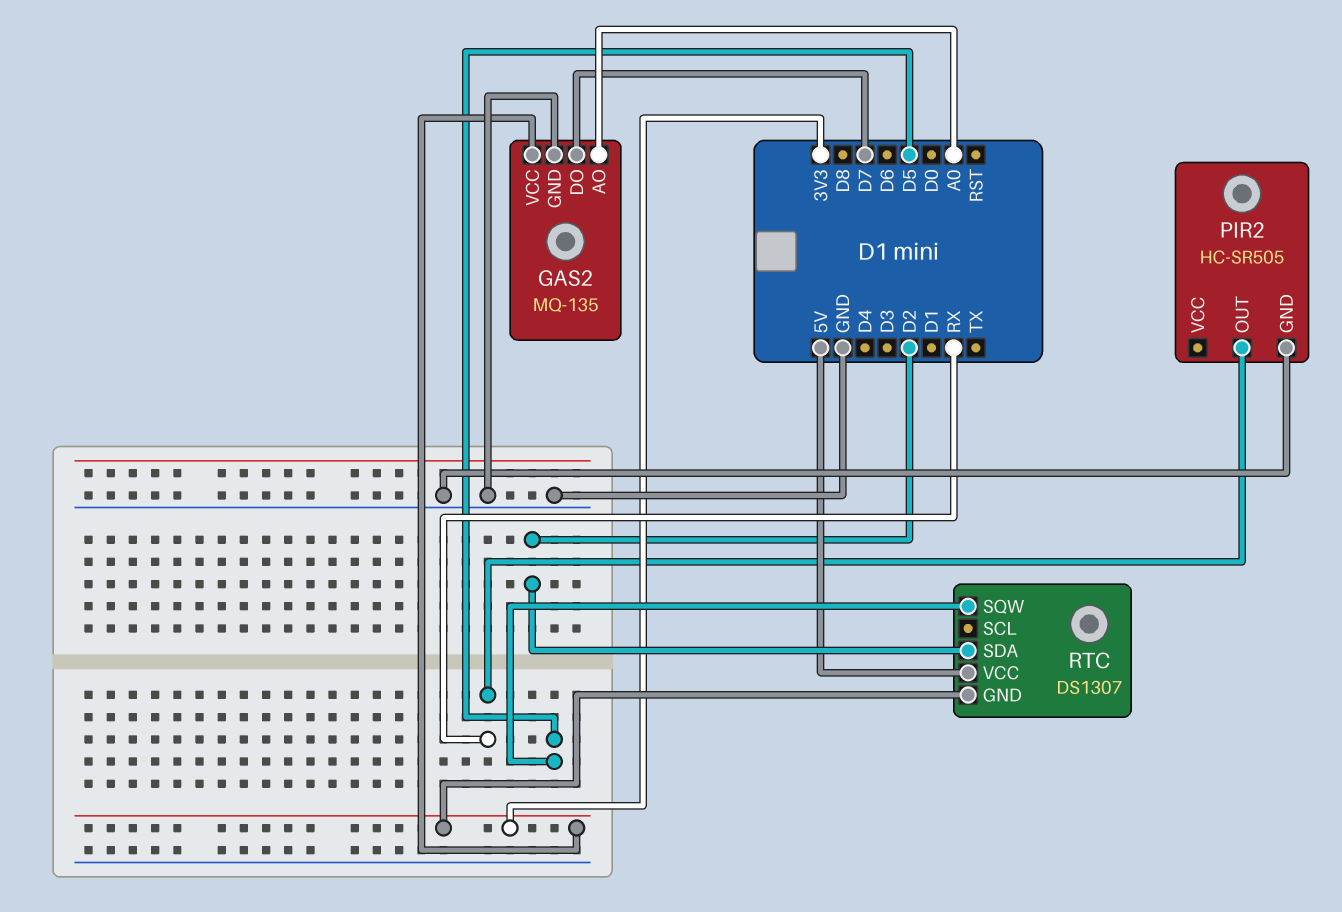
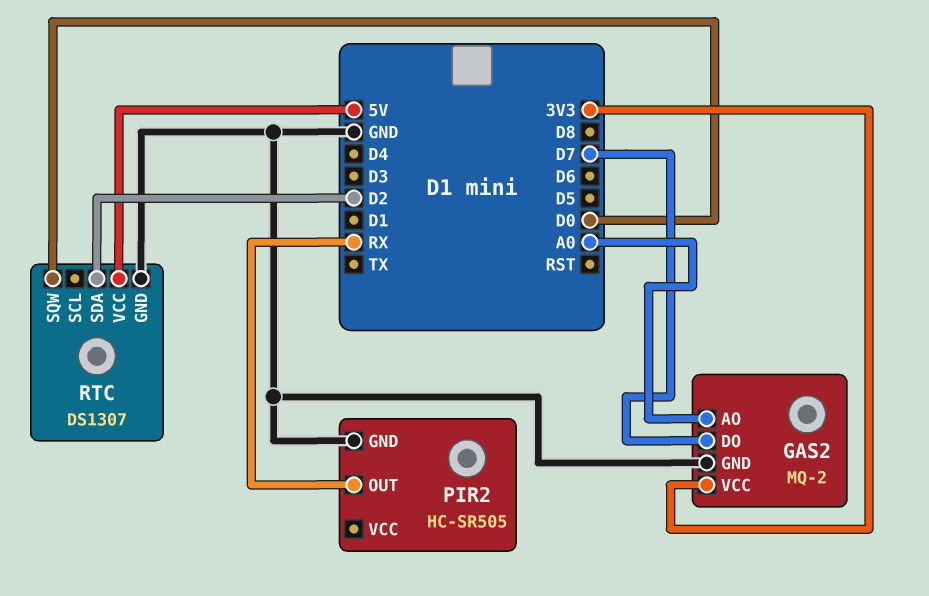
GAS2: MQ-135 -> MQ-2
RTC pin GND: 3V3 -> GND
RTC pin SQW: D5 -> D0

